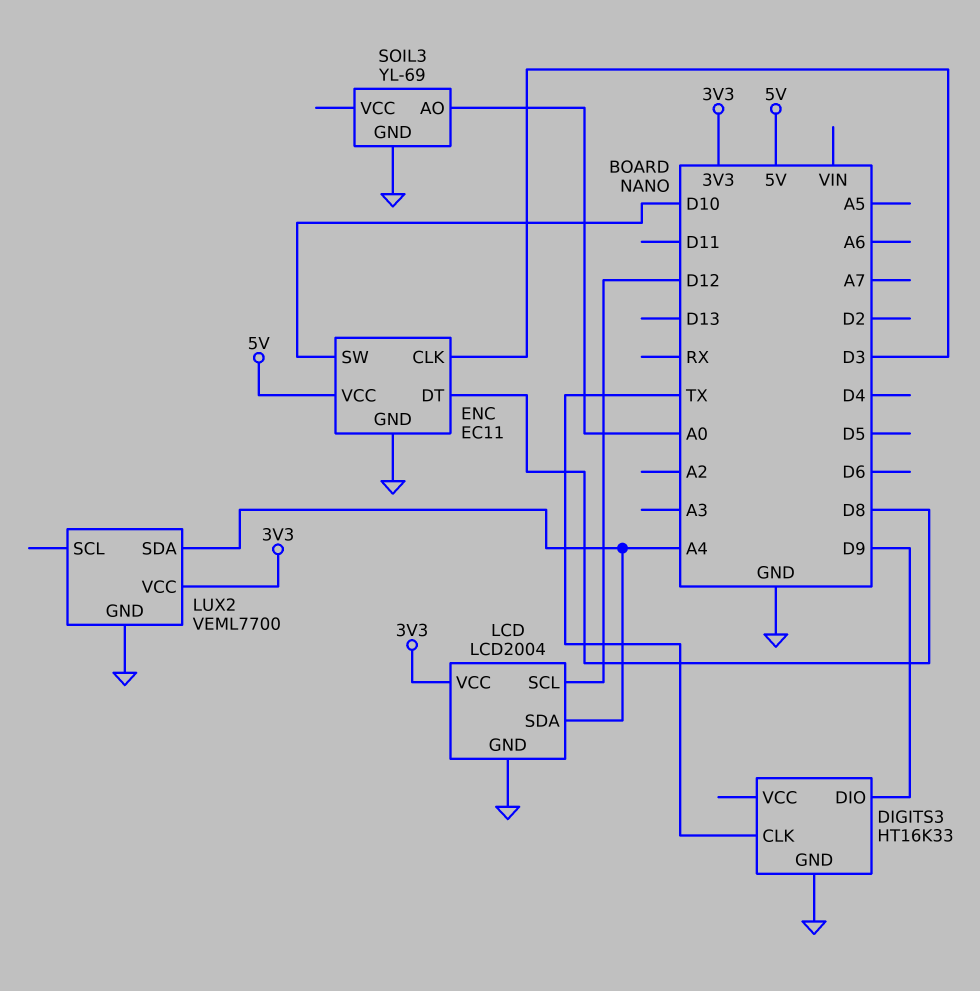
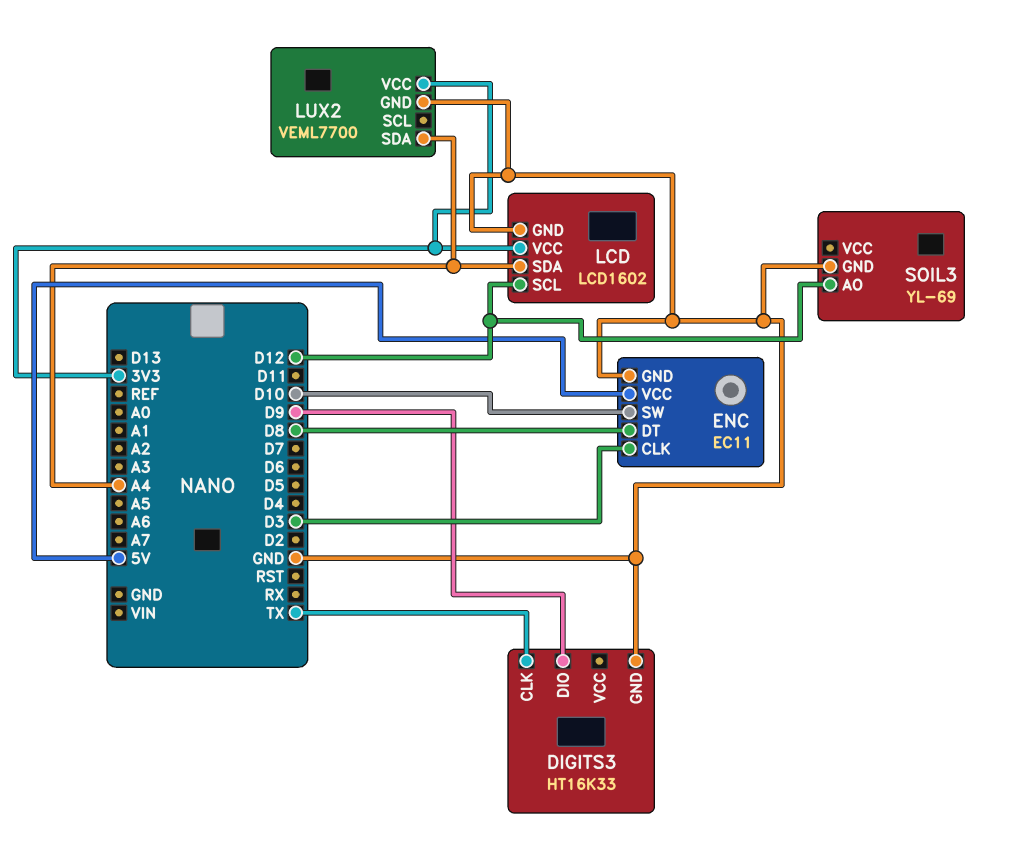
LCD: LCD2004 -> LCD1602
SOIL3 pin AO: A0 -> D12

